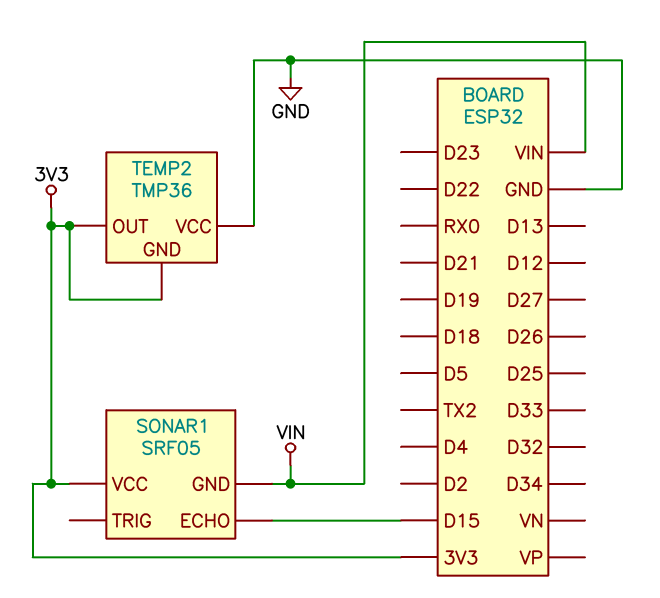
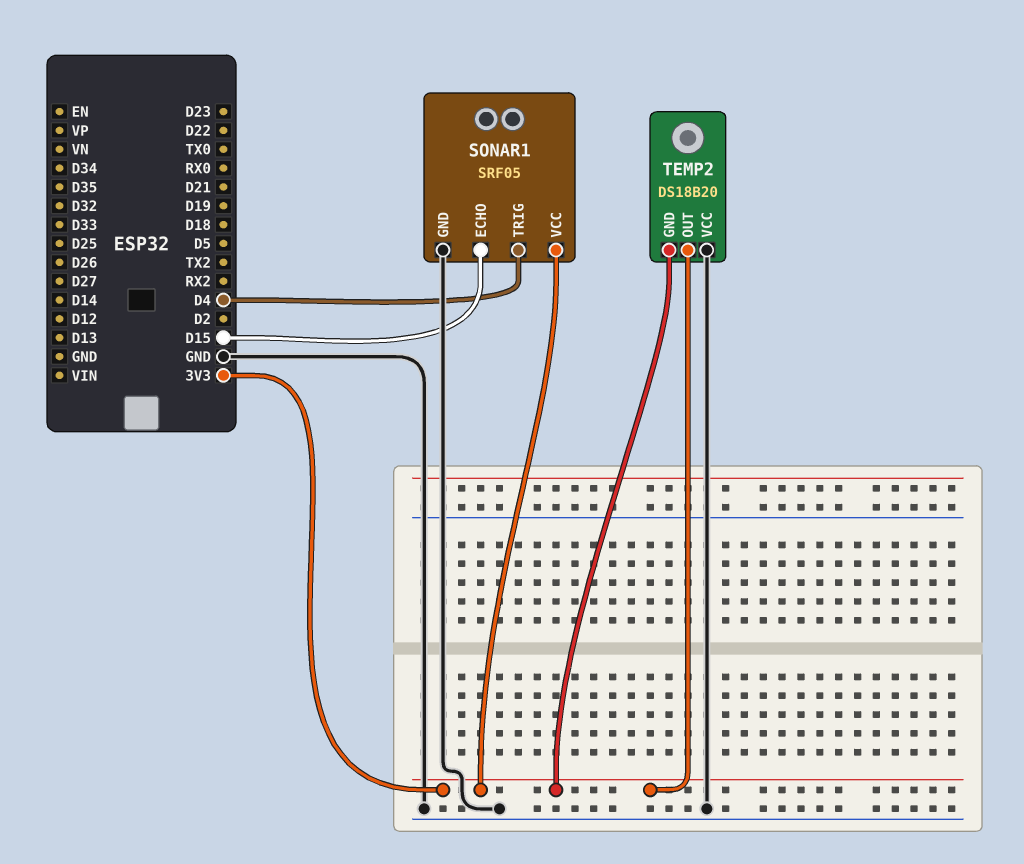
SONAR1 pin GND: VIN -> GND
SONAR1 pin TRIG: none -> D4
TEMP2: TMP36 -> DS18B20

